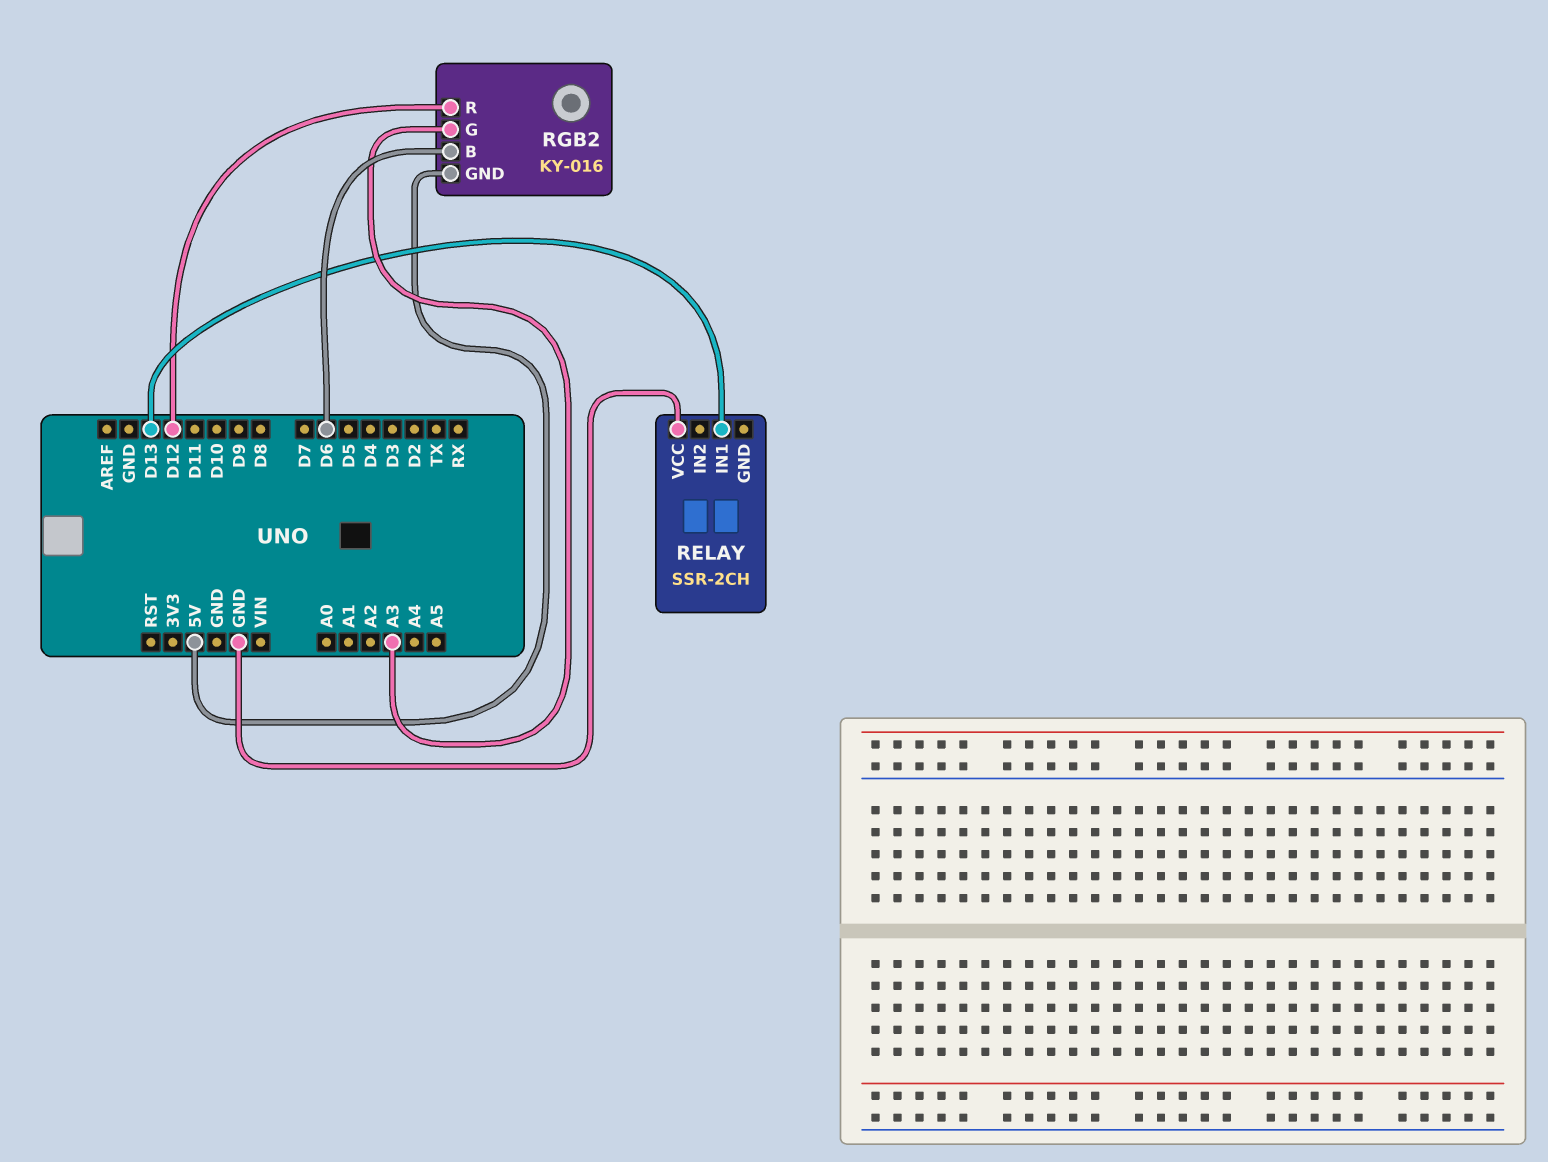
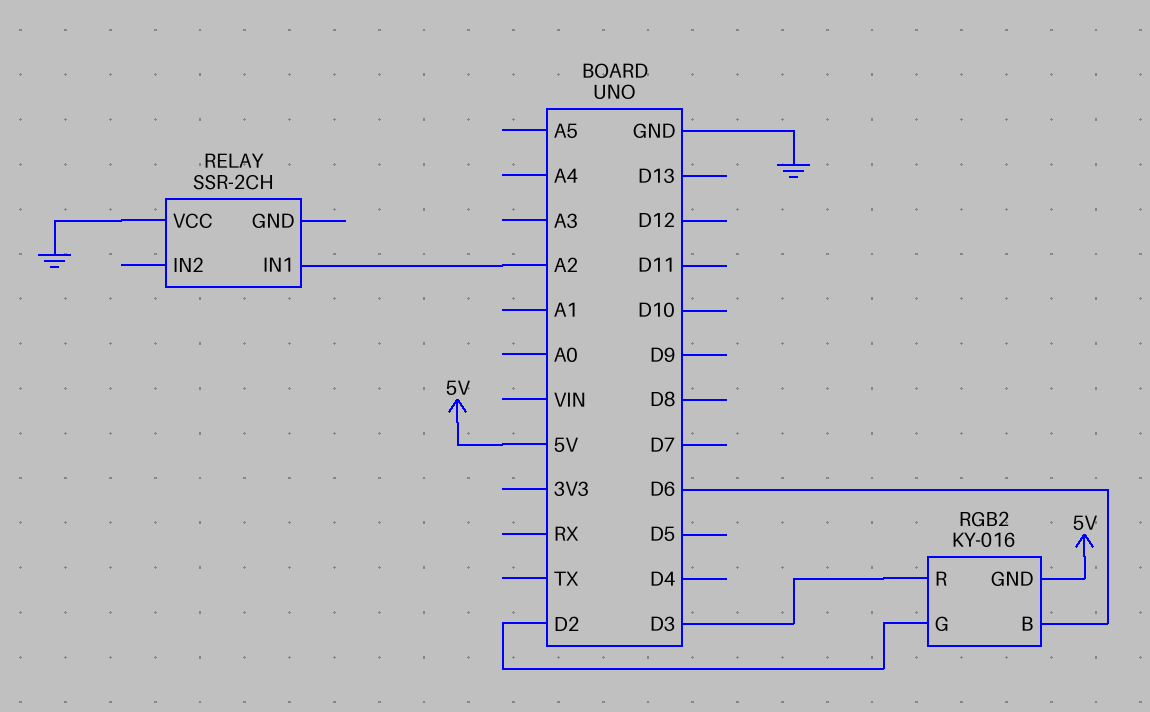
RELAY pin IN1: D13 -> A2
RGB2 pin G: A3 -> D2
RGB2 pin R: D12 -> D3

